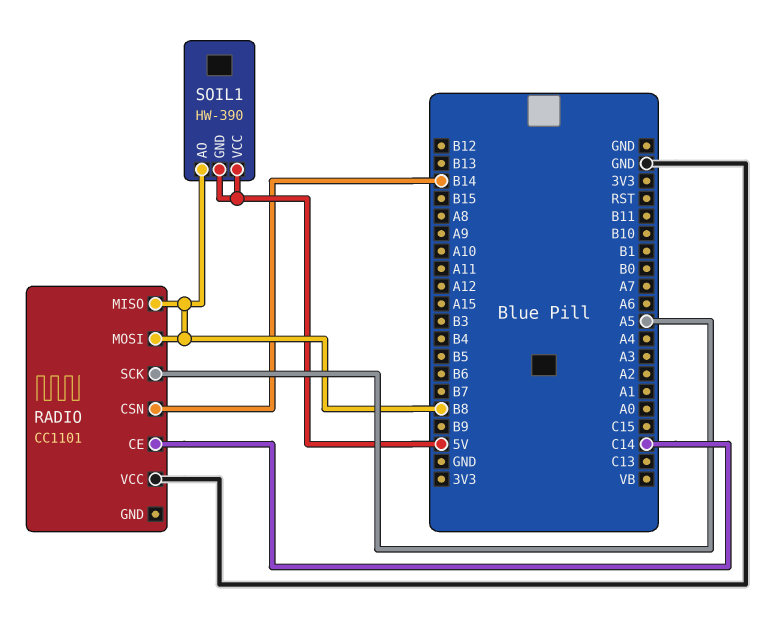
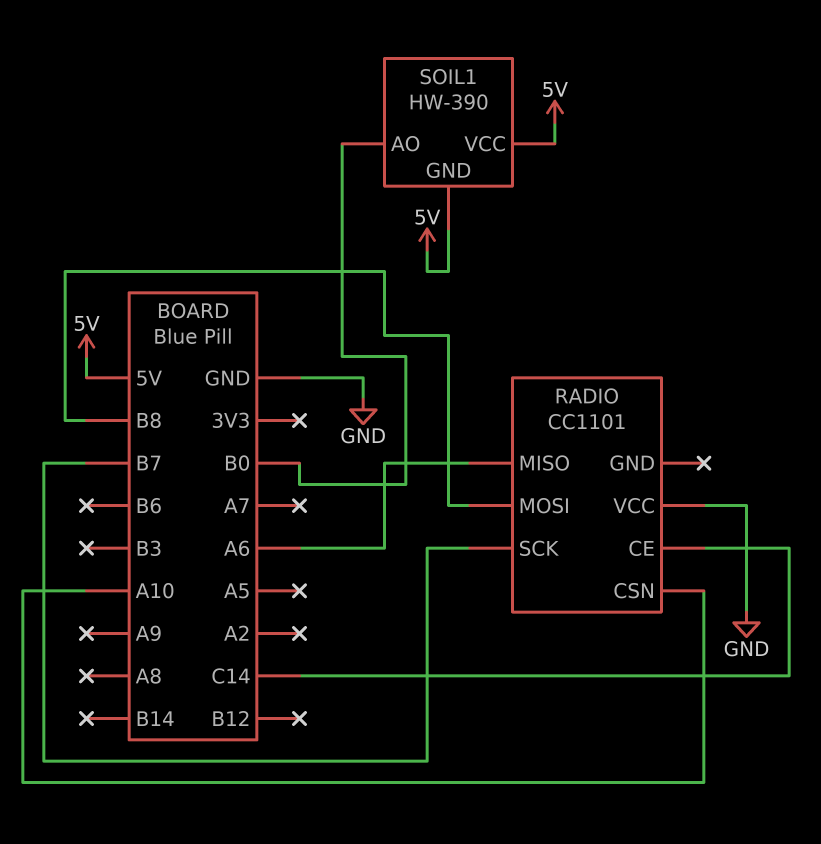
RADIO pin CSN: B14 -> A10
RADIO pin MISO: B8 -> A6
RADIO pin SCK: A5 -> B7
SOIL1 pin AO: B8 -> B0

